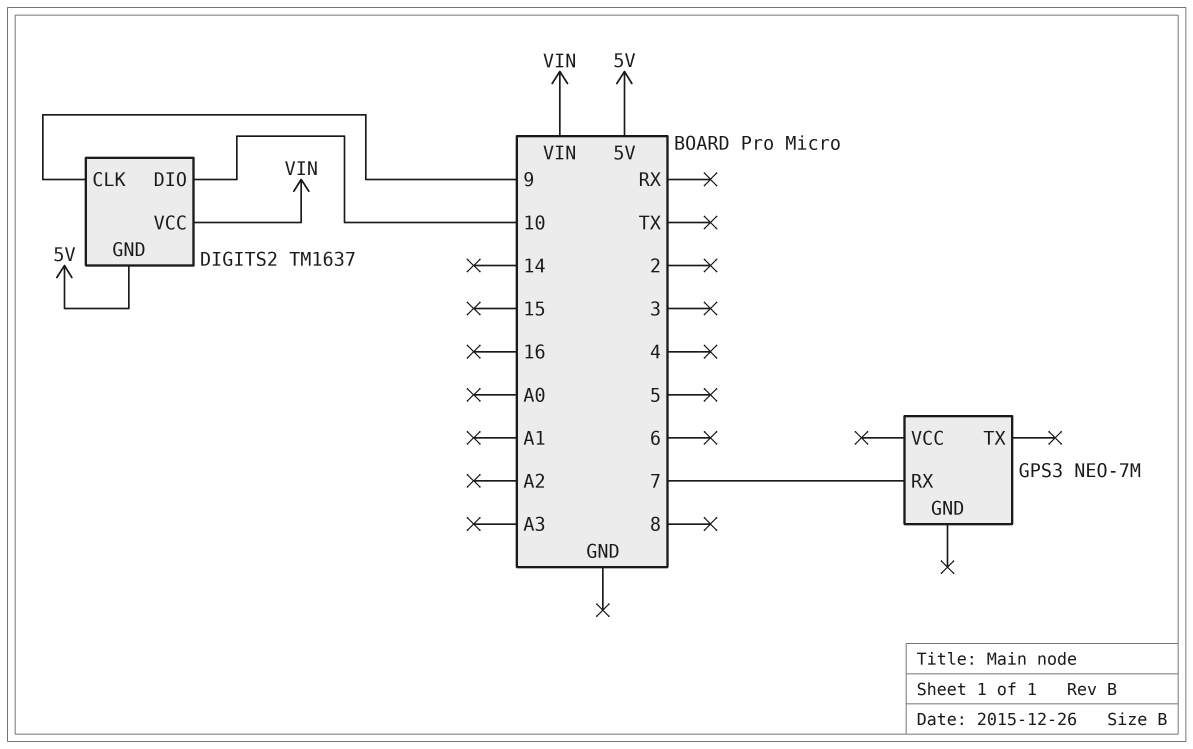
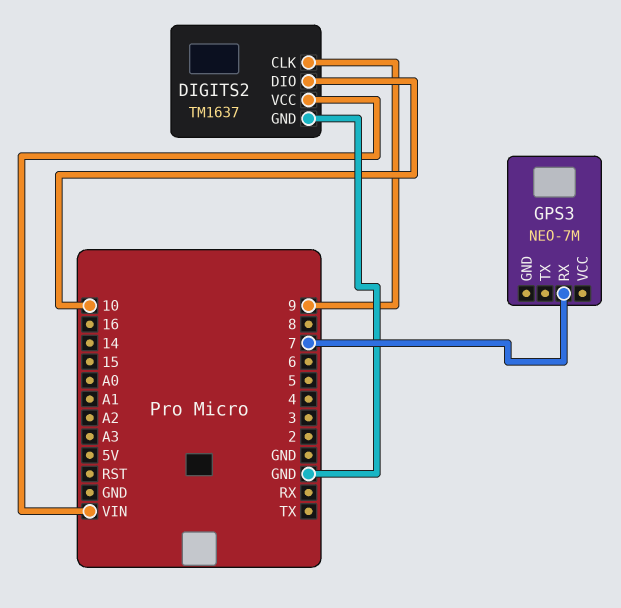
DIGITS2 pin GND: 5V -> GND

